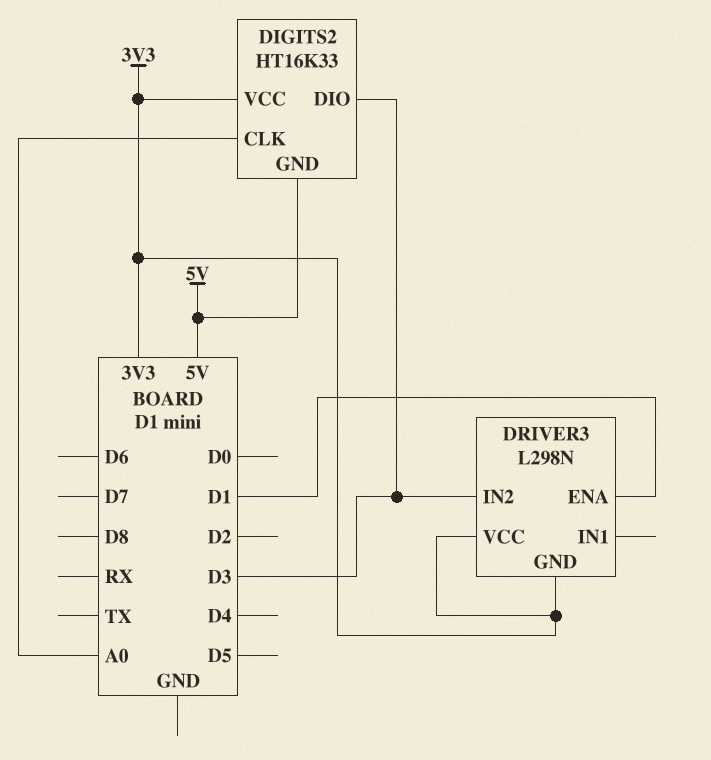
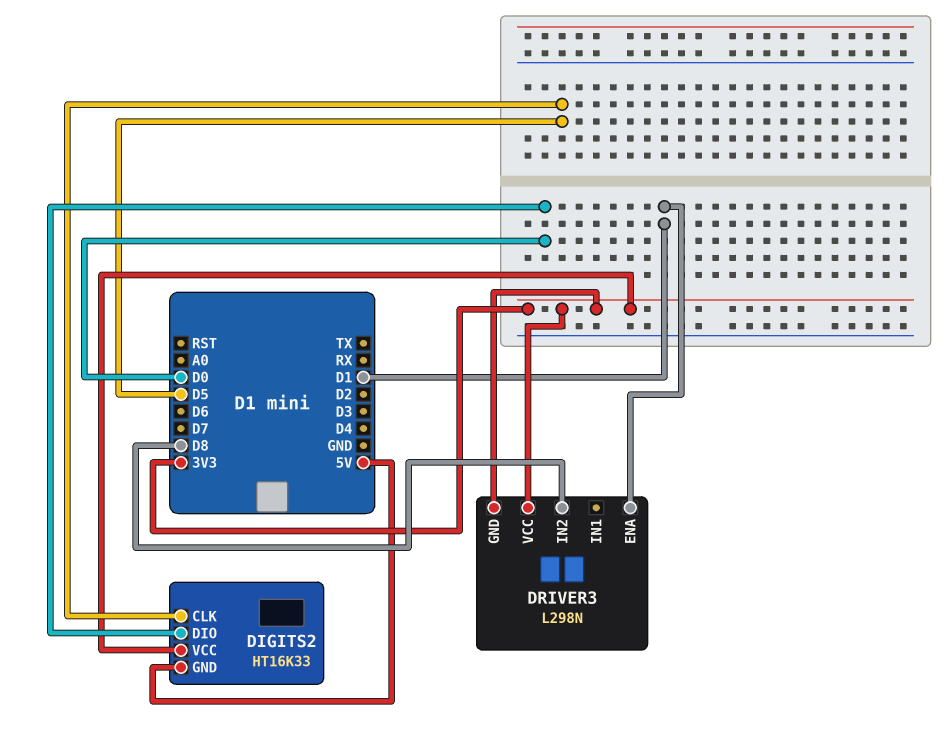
DIGITS2 pin CLK: A0 -> D5
DIGITS2 pin DIO: D3 -> D0
DRIVER3 pin IN2: D3 -> D8

